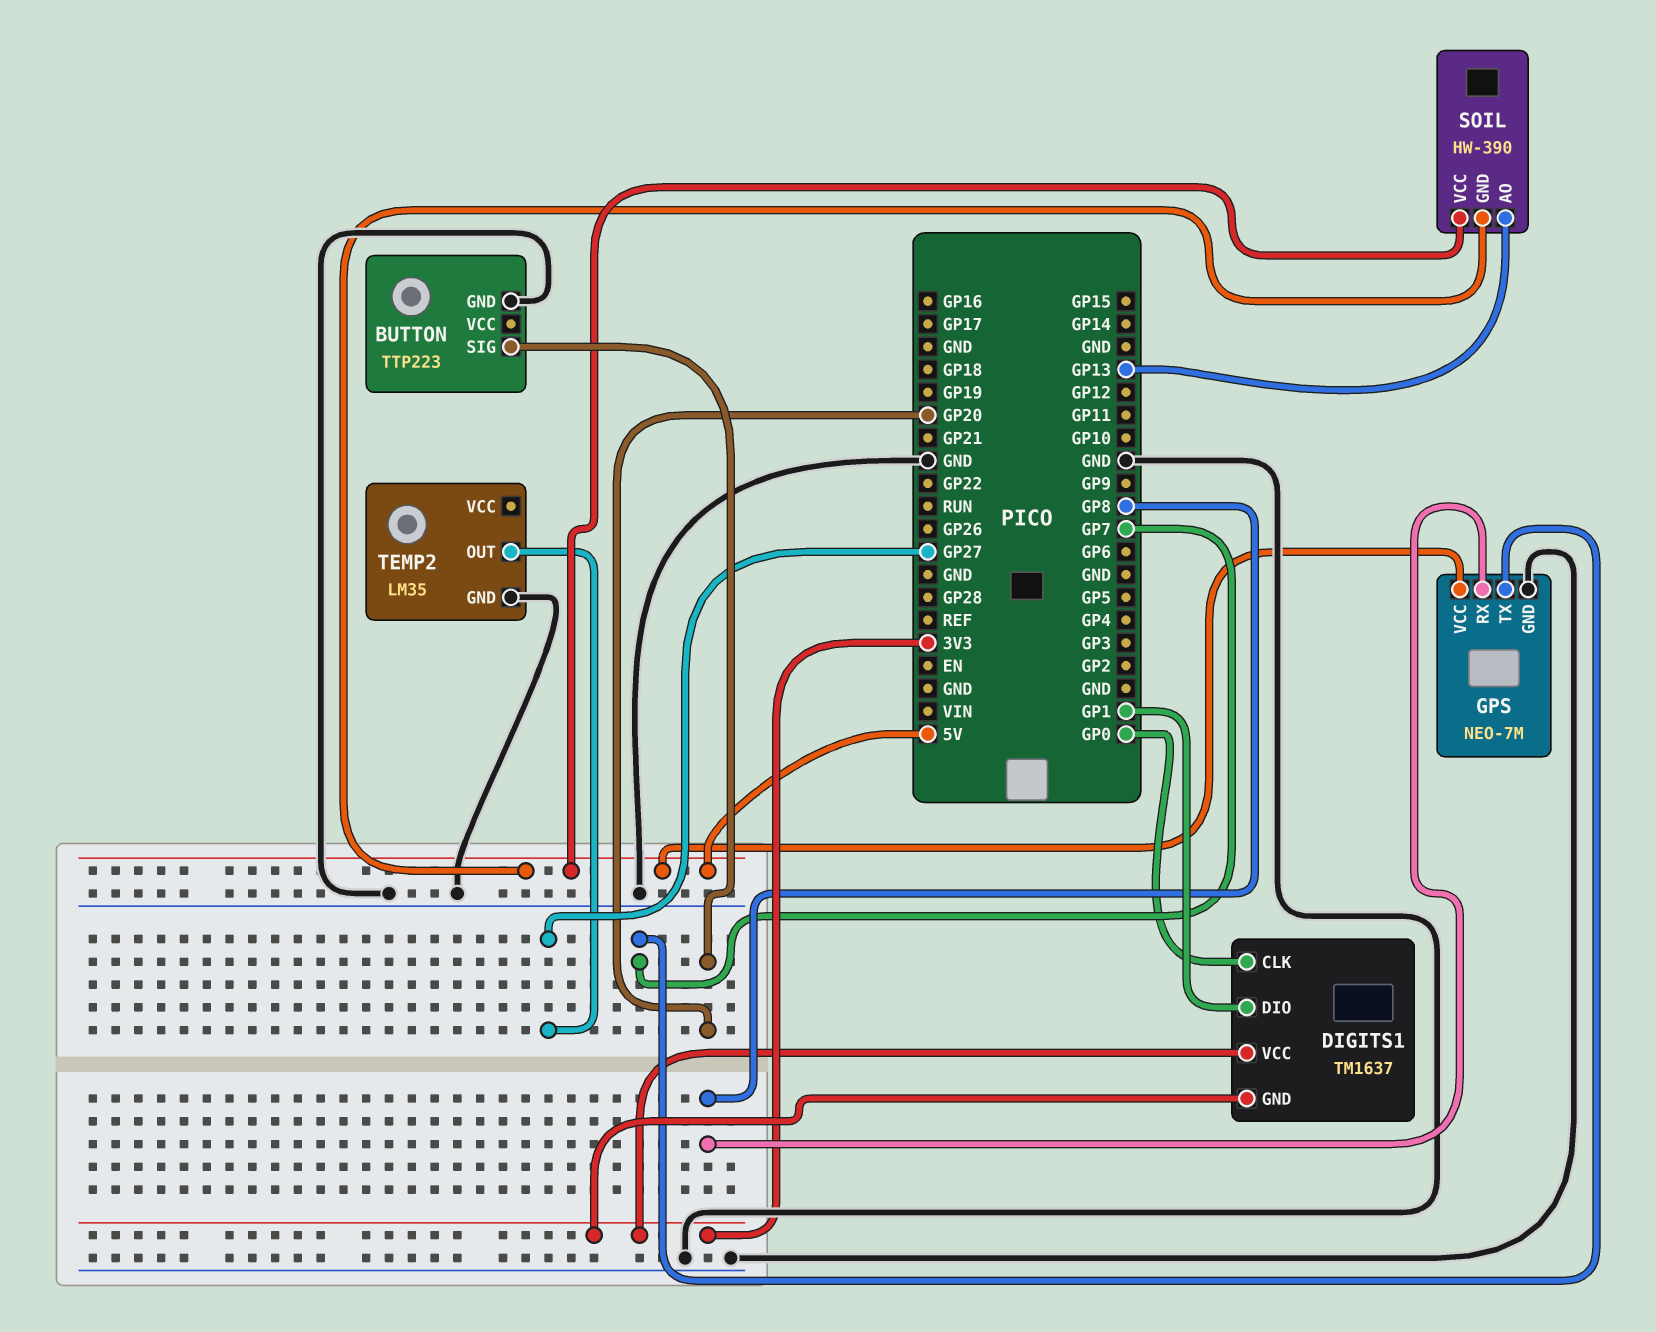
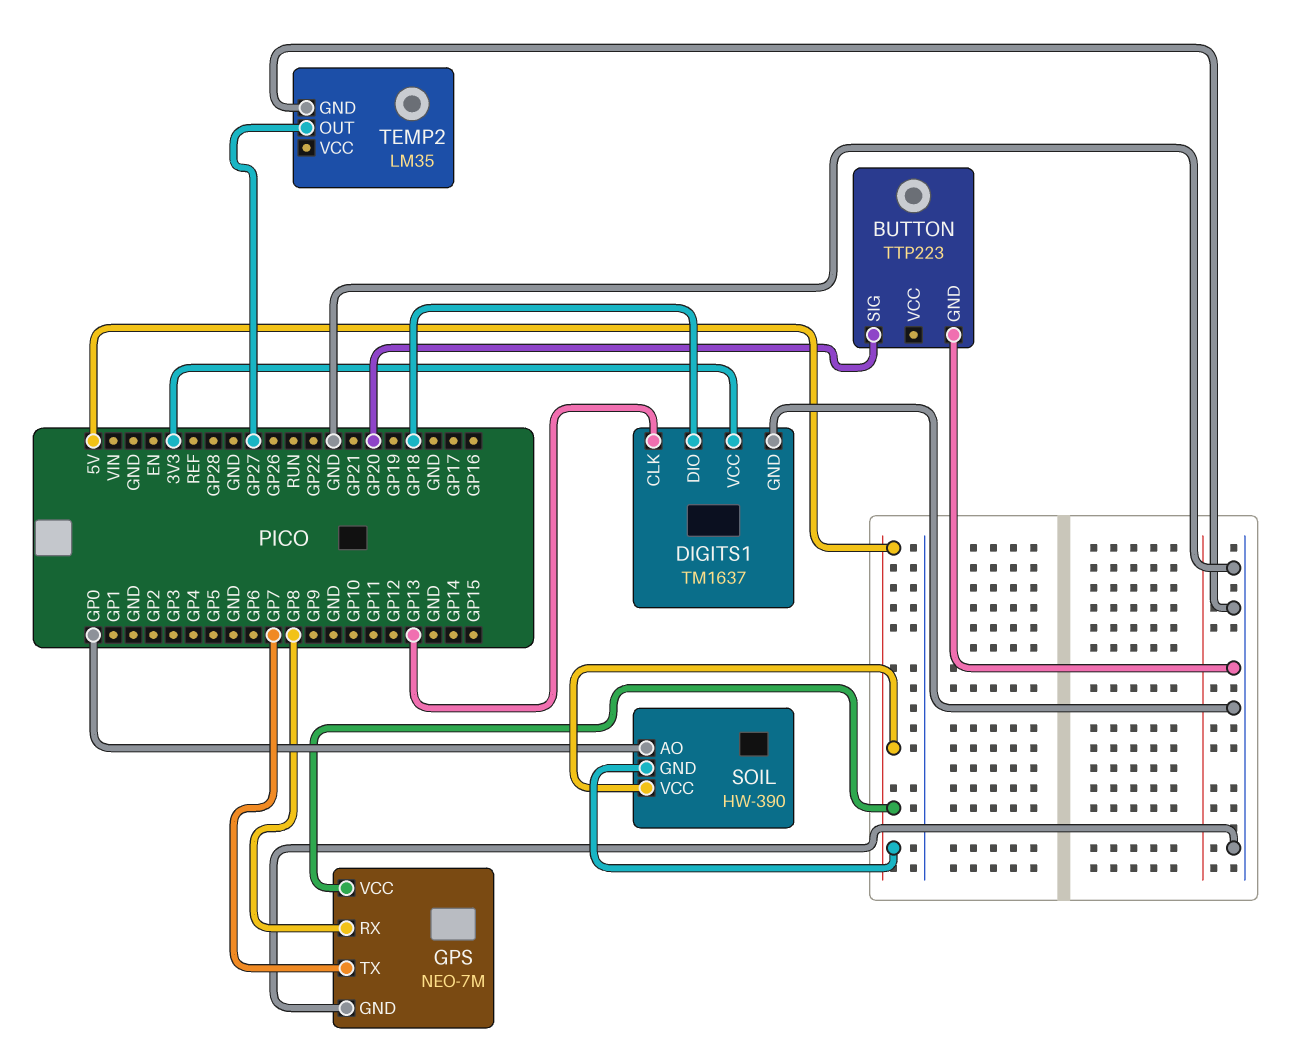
DIGITS1 pin CLK: GP0 -> GP13
DIGITS1 pin DIO: GP1 -> GP18
DIGITS1 pin GND: 3V3 -> GND
SOIL pin AO: GP13 -> GP0

